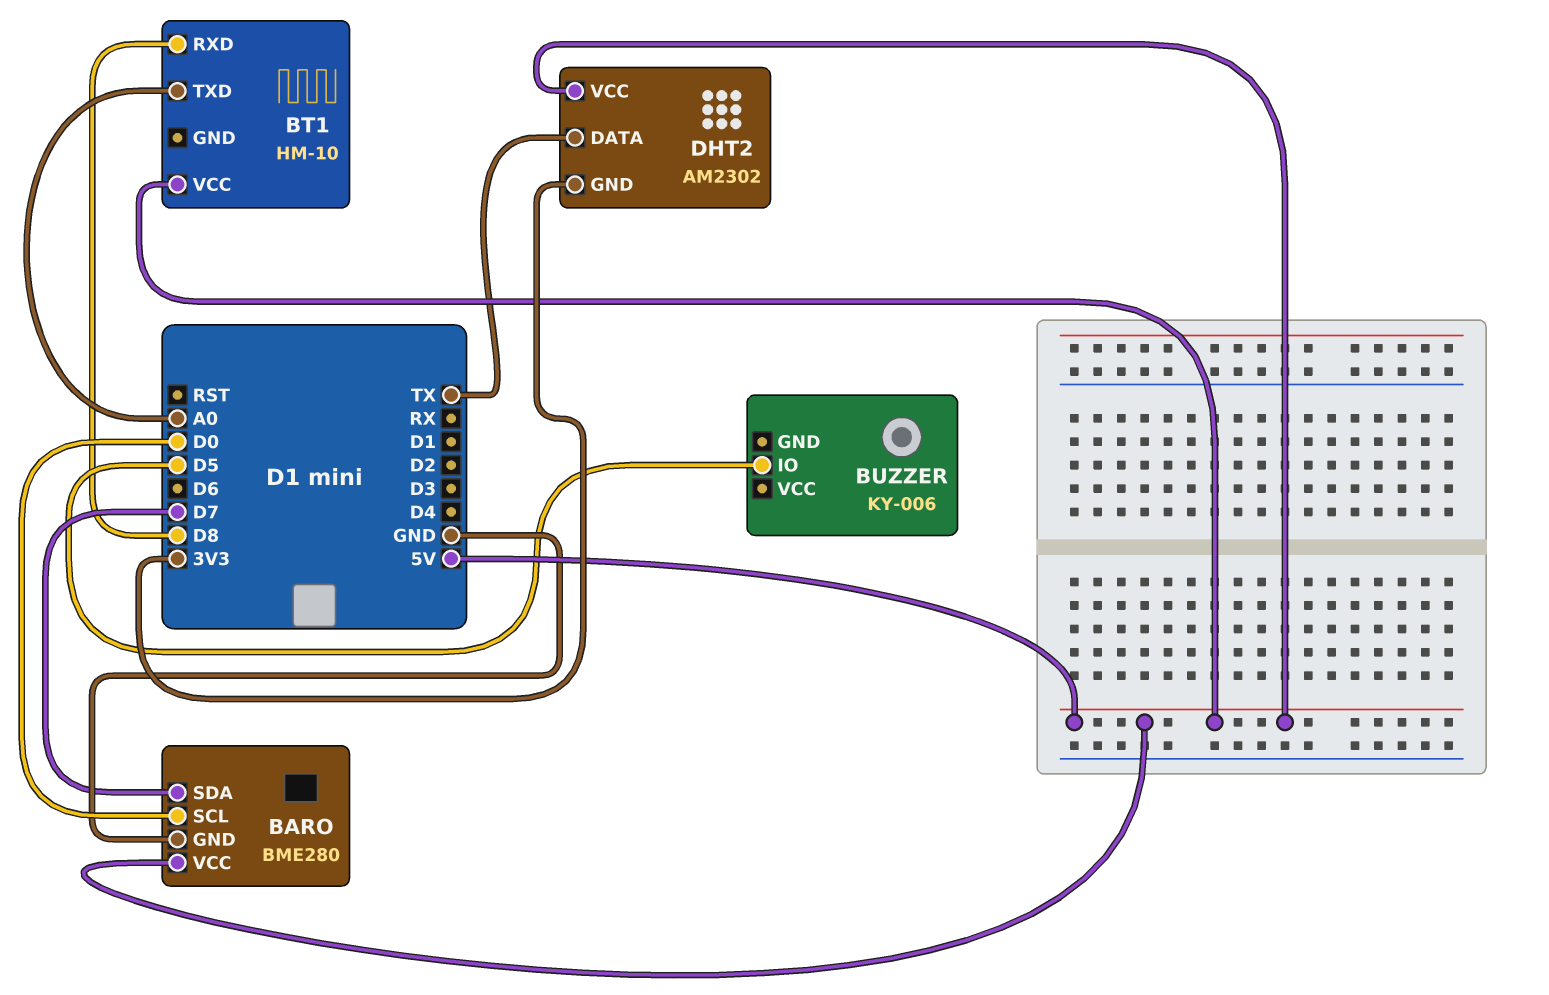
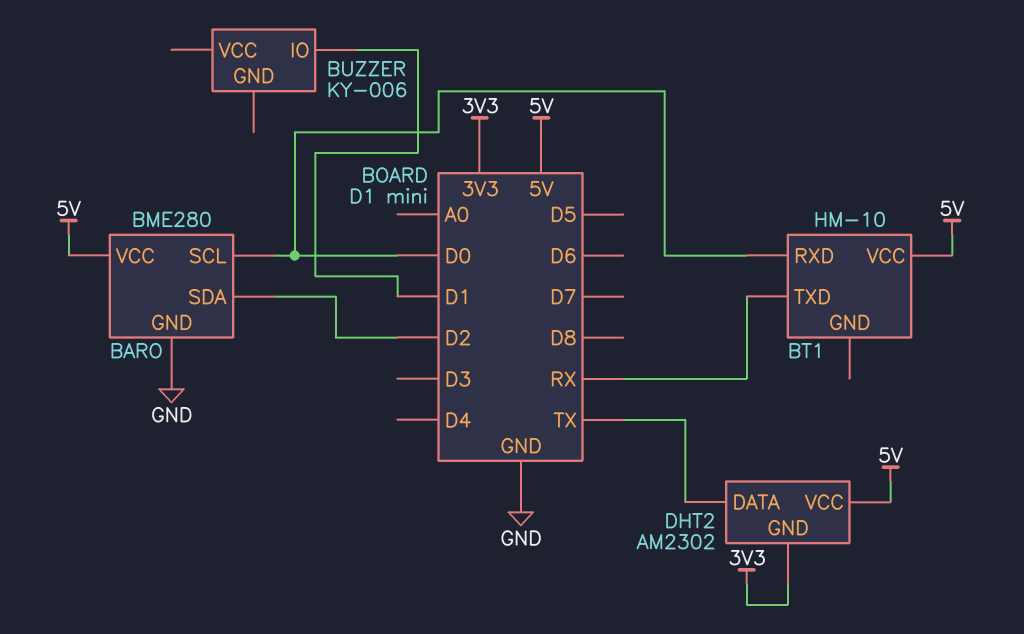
BARO pin SDA: D7 -> D2
BT1 pin RXD: D8 -> D0
BT1 pin TXD: A0 -> RX
BUZZER pin IO: D5 -> D1

